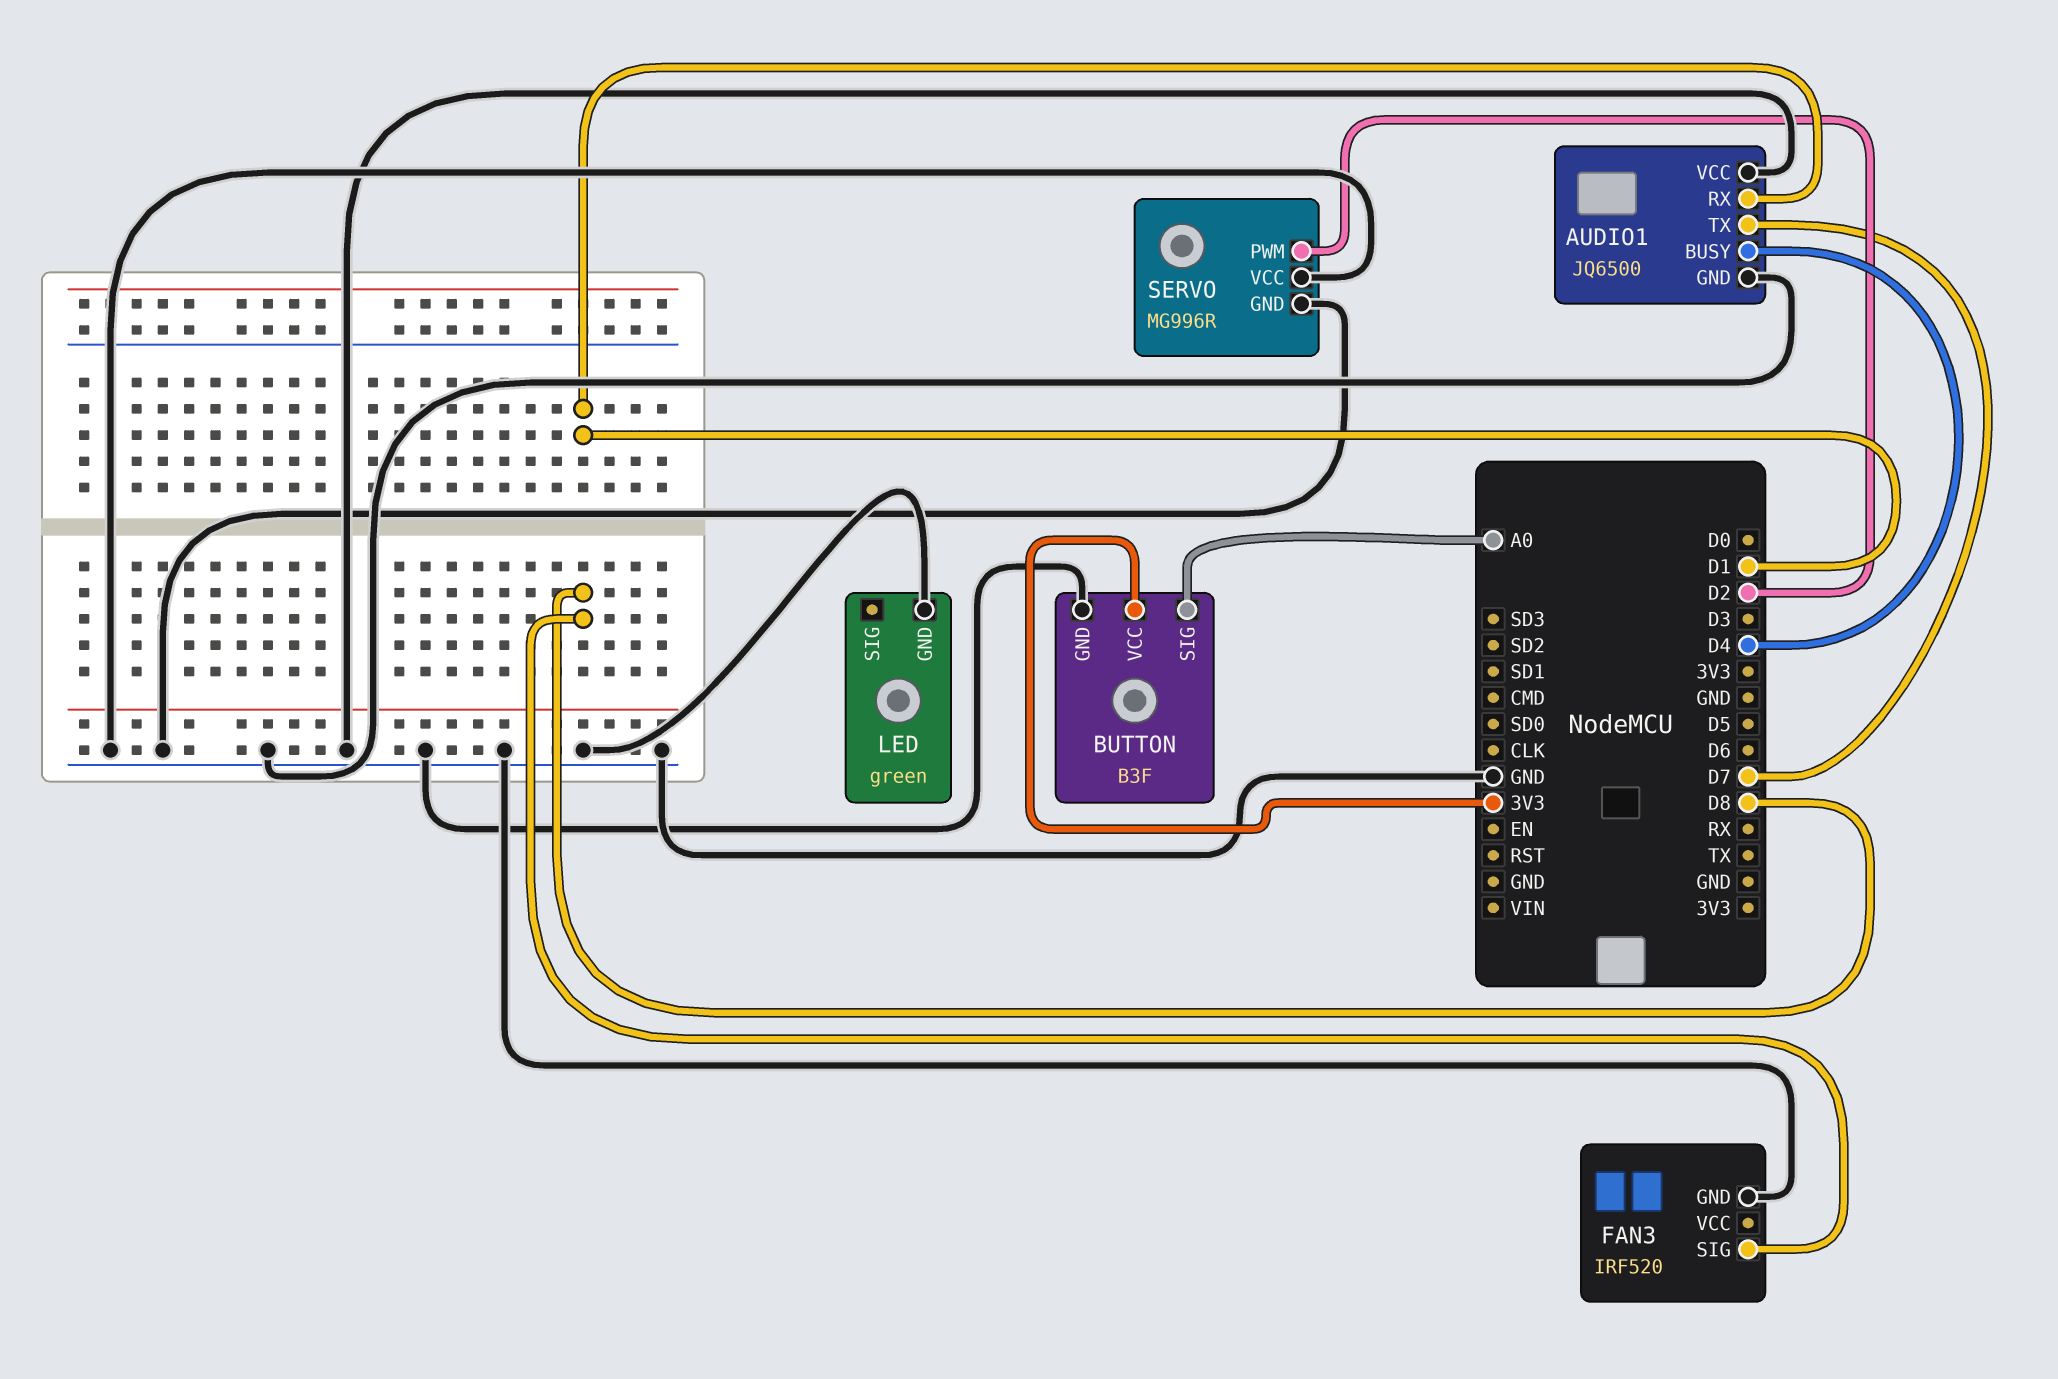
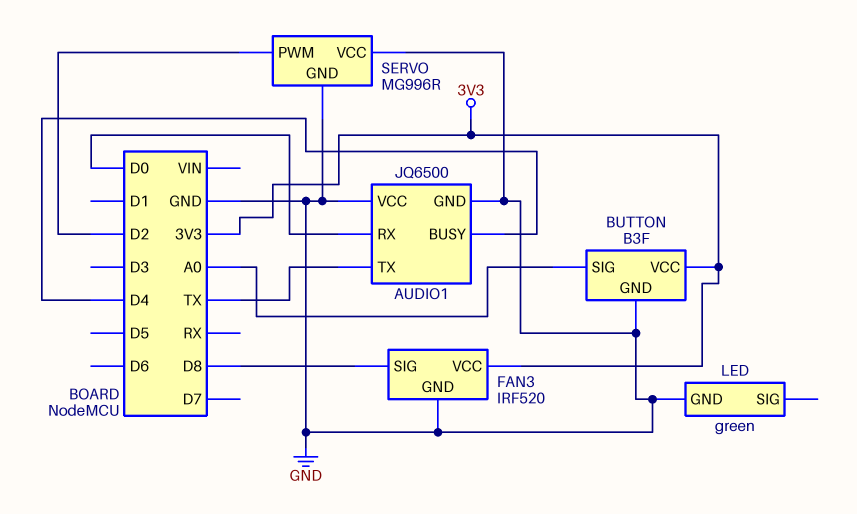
AUDIO1 pin RX: D1 -> D0
AUDIO1 pin TX: D7 -> TX
FAN3 pin VCC: none -> 3V3

